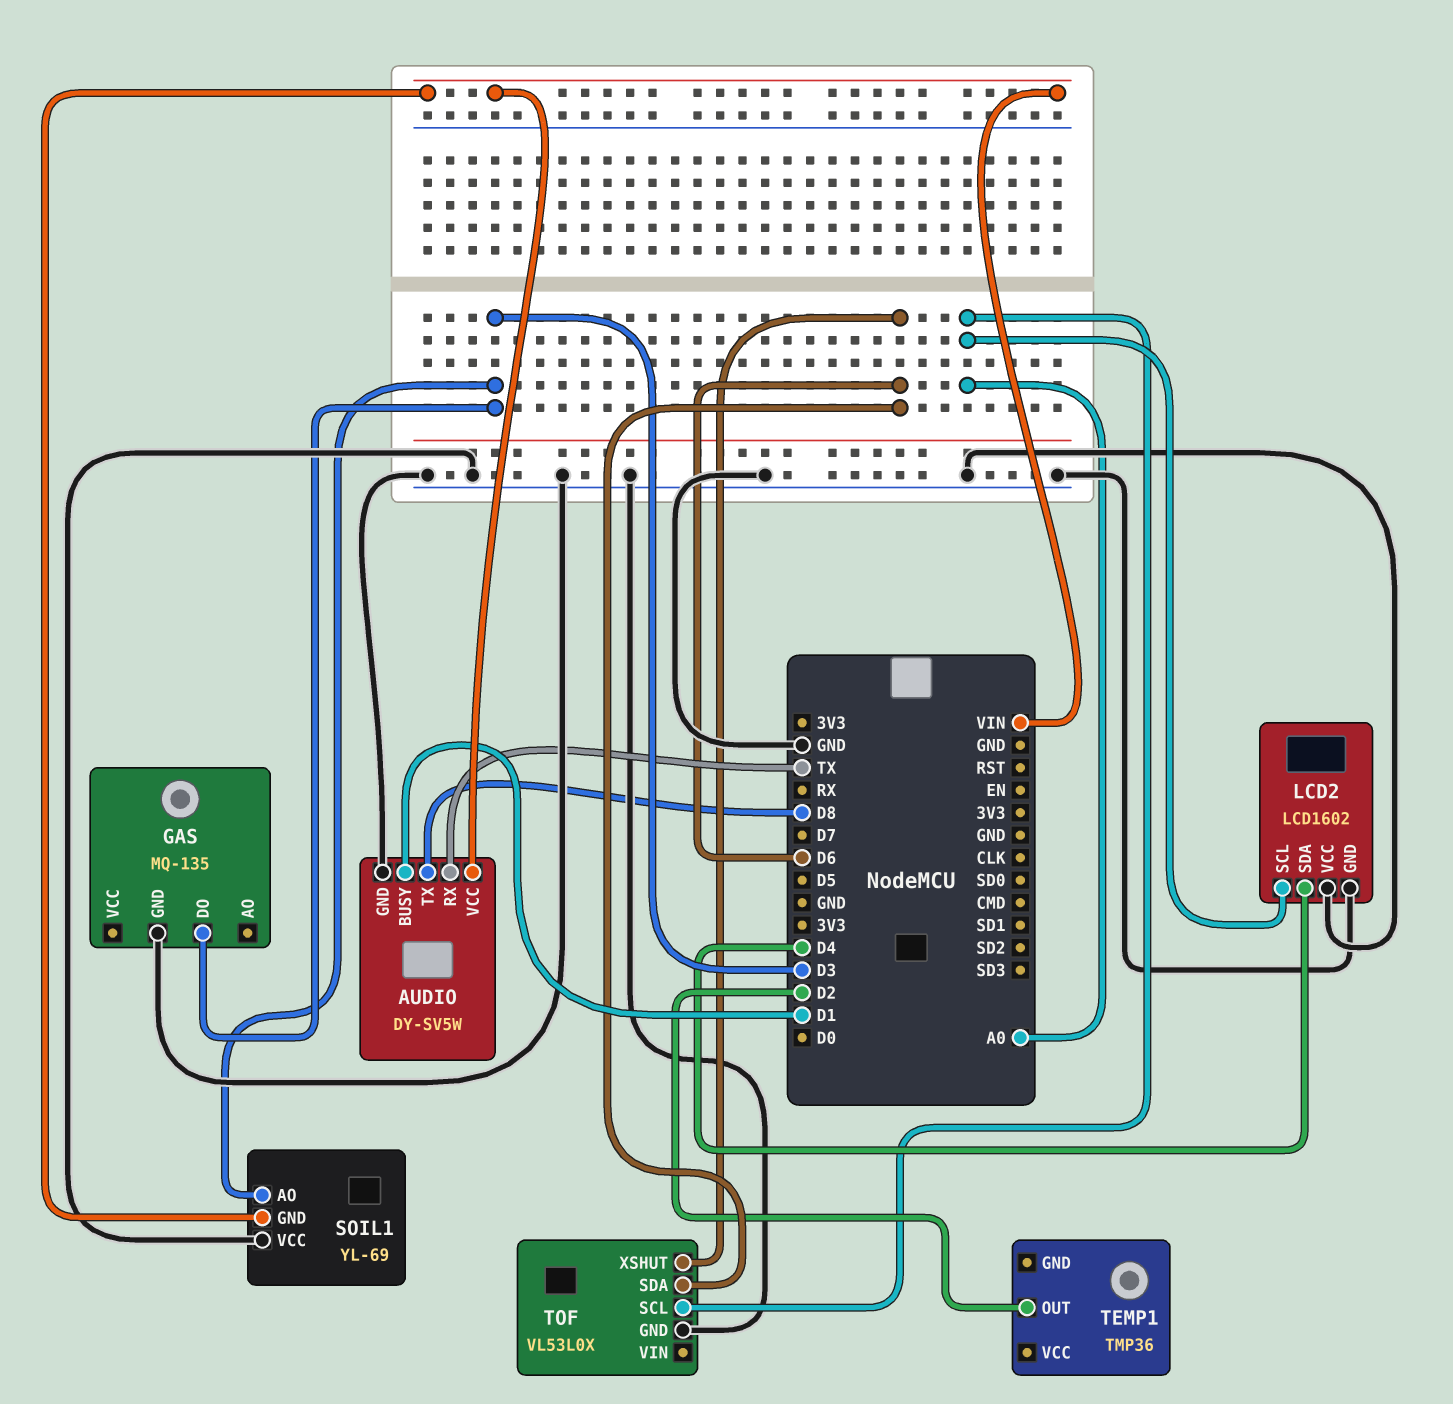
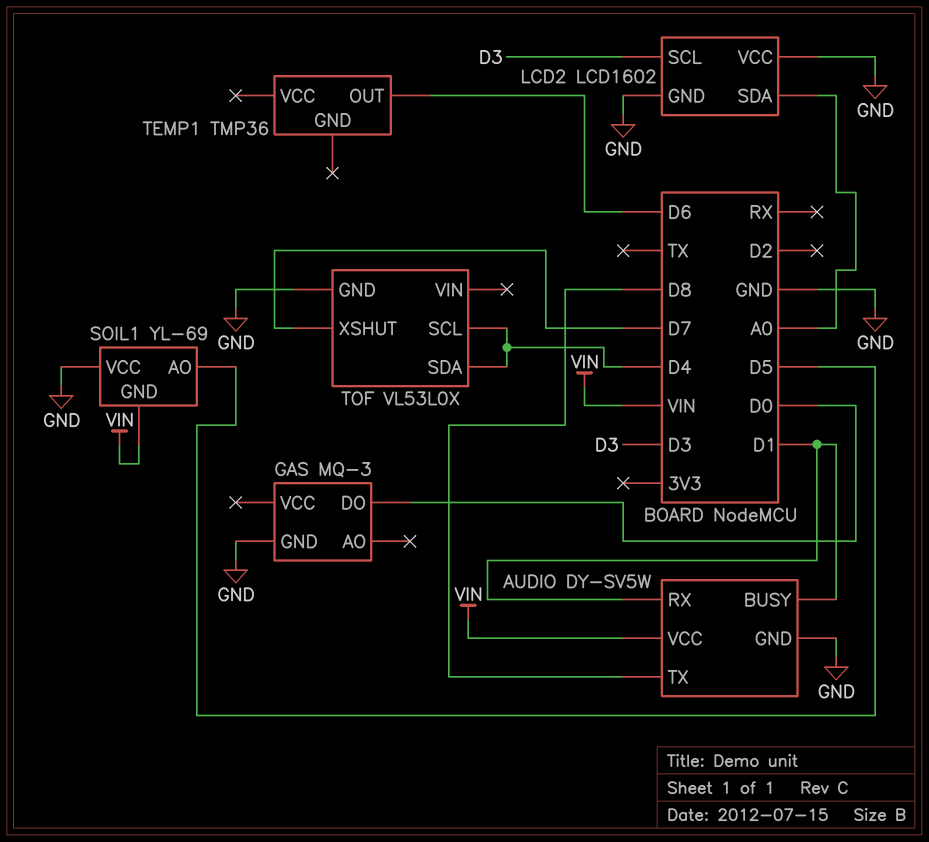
AUDIO pin RX: TX -> D1
GAS: MQ-135 -> MQ-3
GAS pin DO: D3 -> D0
LCD2 pin SCL: A0 -> D3
LCD2 pin SDA: D4 -> A0
SOIL1 pin AO: D3 -> D5
TEMP1 pin OUT: D2 -> D6
TOF pin SCL: A0 -> D4
TOF pin SDA: D6 -> D4
TOF pin XSHUT: D6 -> D7

